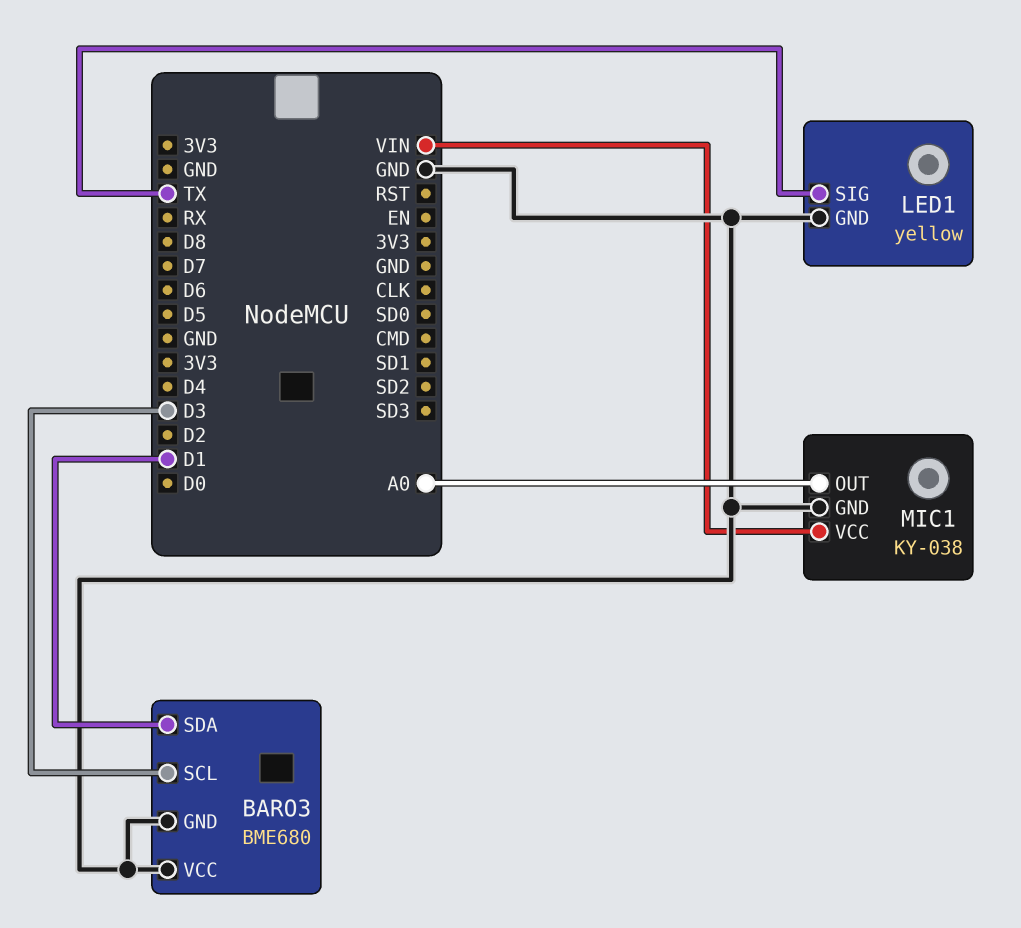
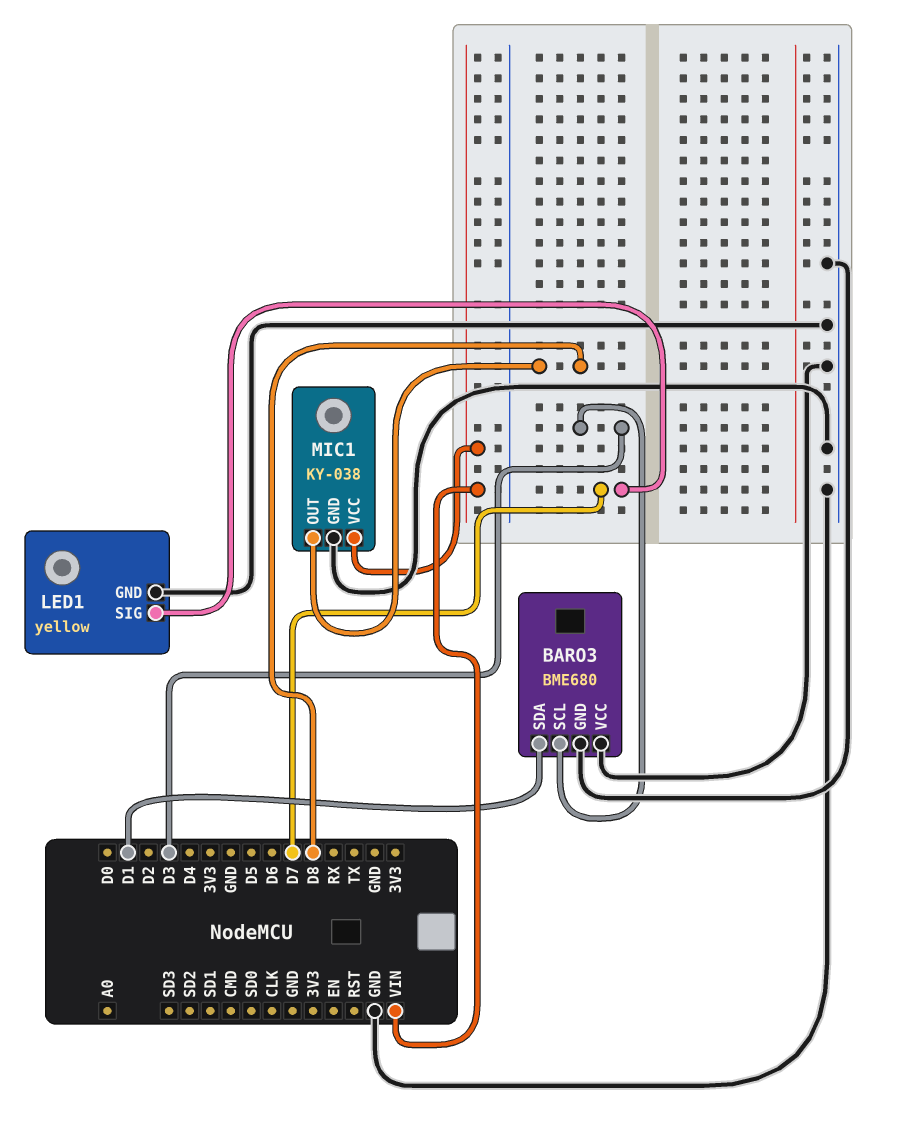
LED1 pin SIG: TX -> D7
MIC1 pin OUT: A0 -> D8

